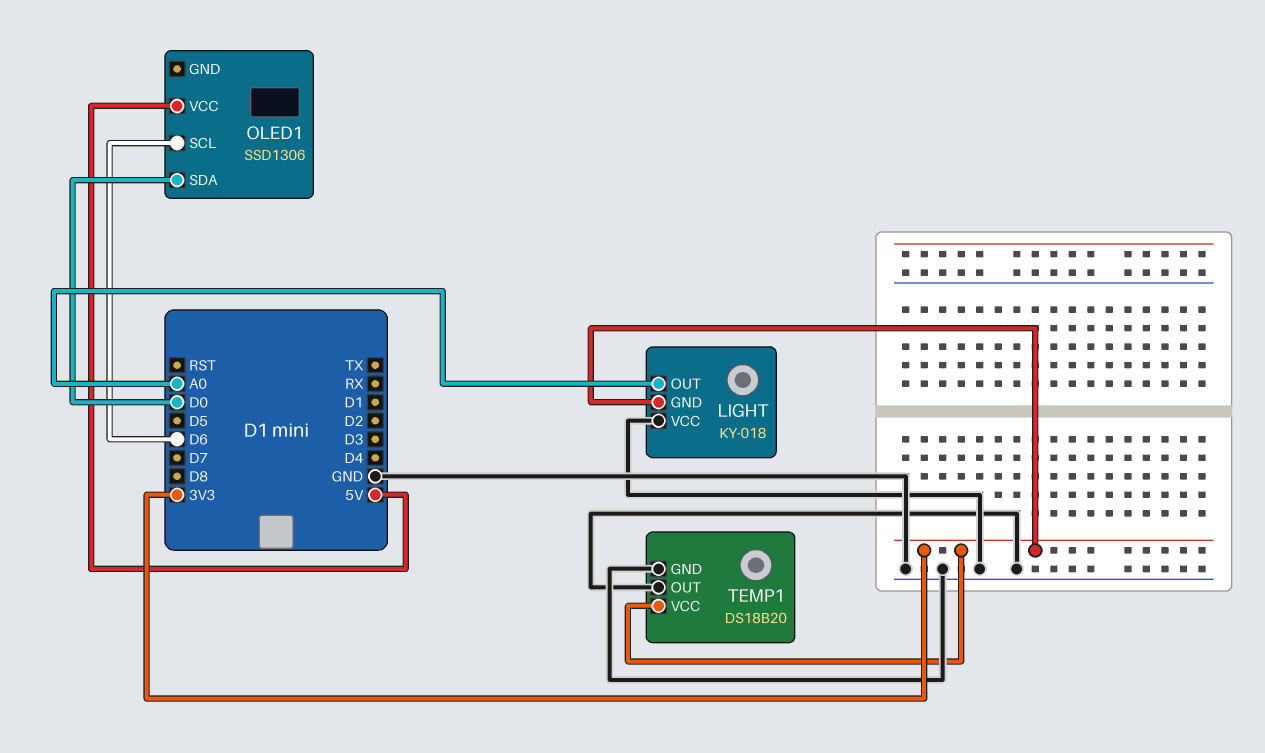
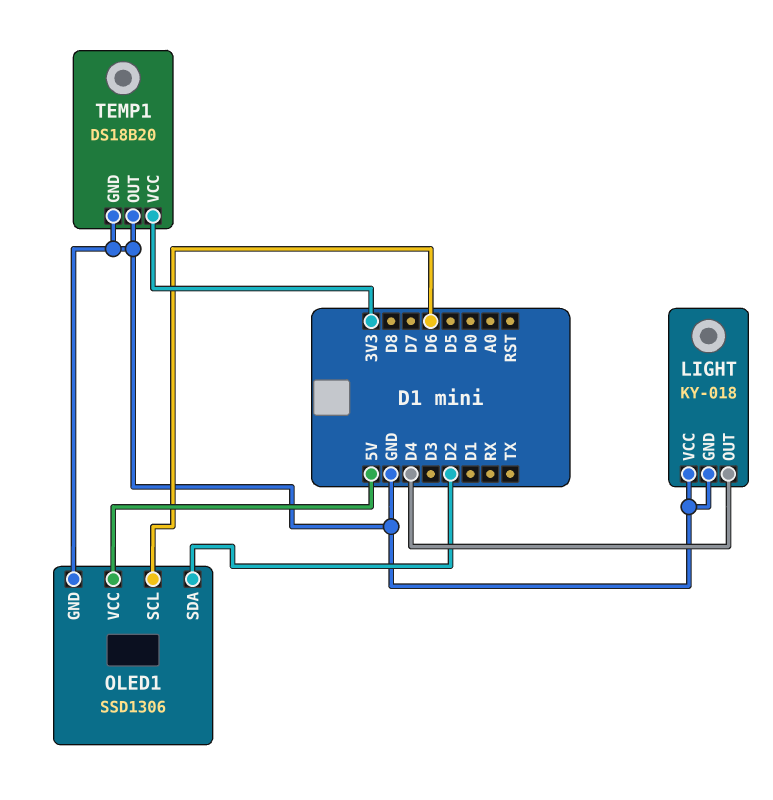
LIGHT pin GND: 3V3 -> GND
LIGHT pin OUT: A0 -> D4
OLED1 pin GND: none -> GND
OLED1 pin SDA: D0 -> D2

